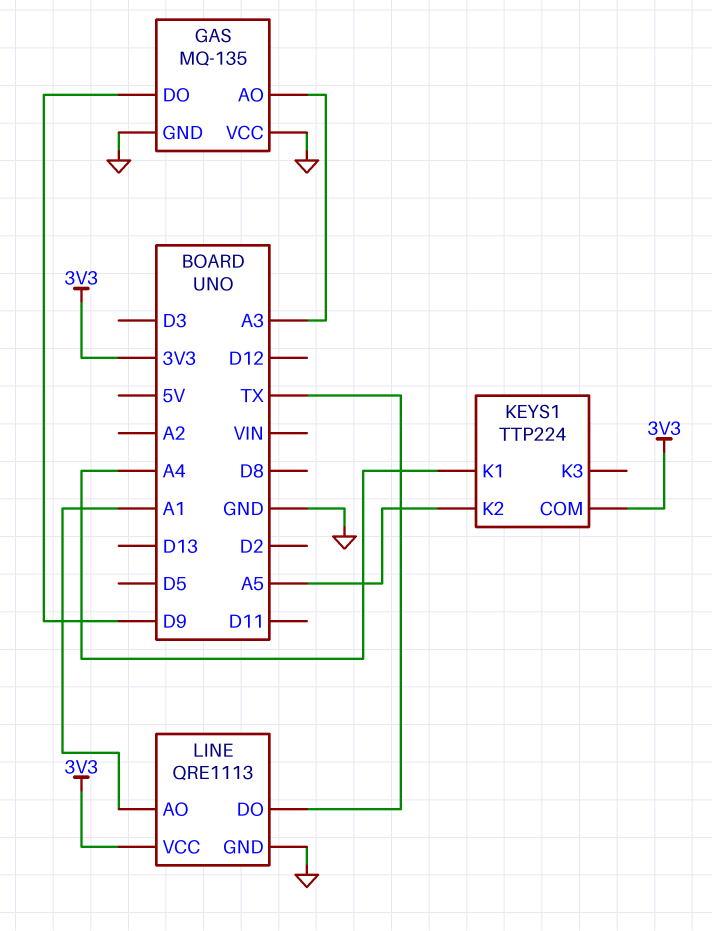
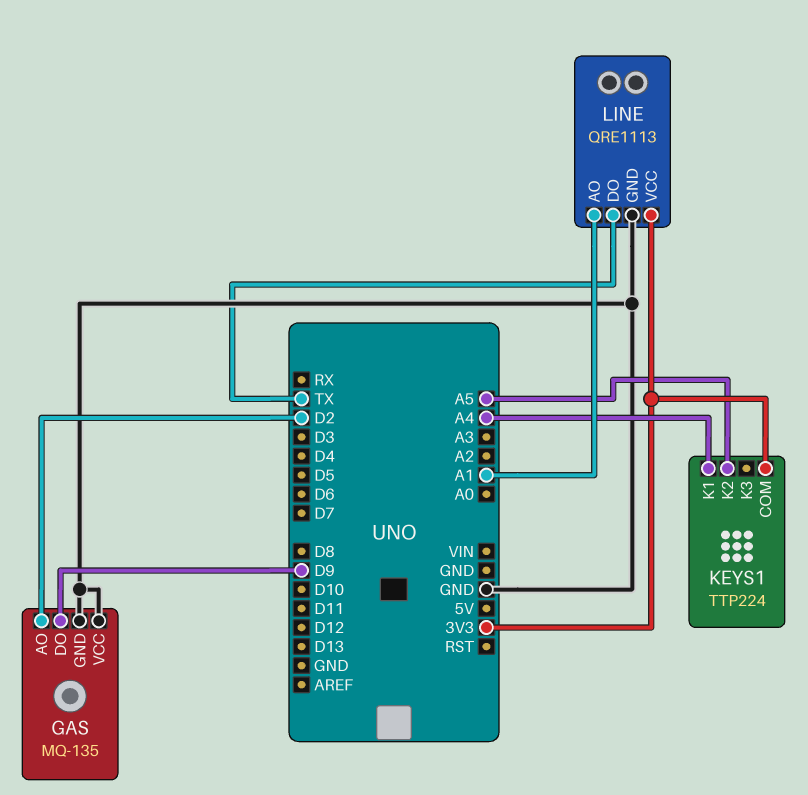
GAS pin AO: A3 -> D2

